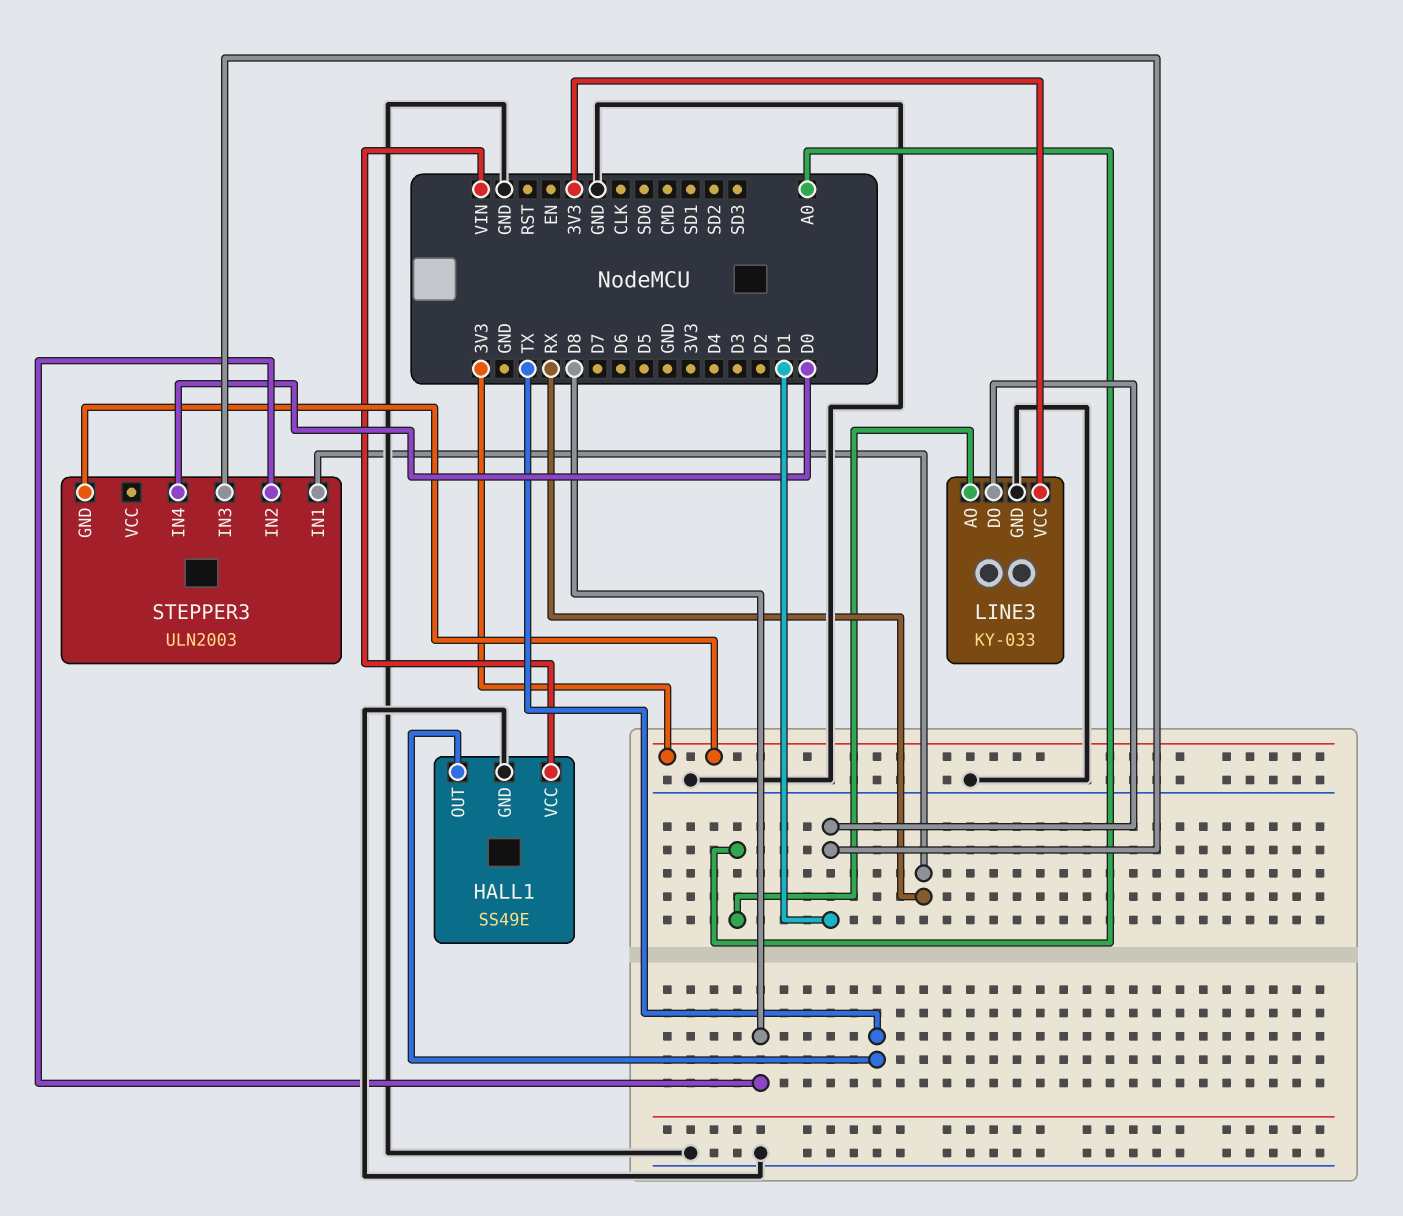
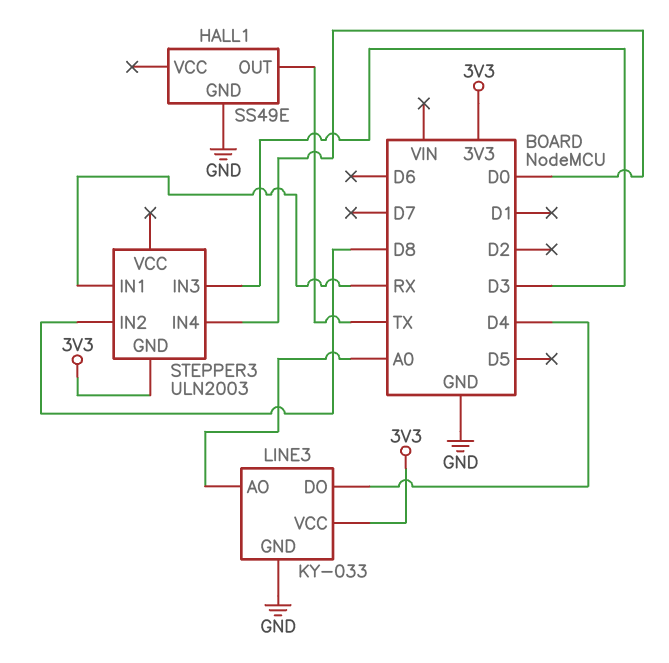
HALL1 pin VCC: VIN -> none
LINE3 pin DO: D1 -> D4
STEPPER3 pin IN3: D1 -> D3

